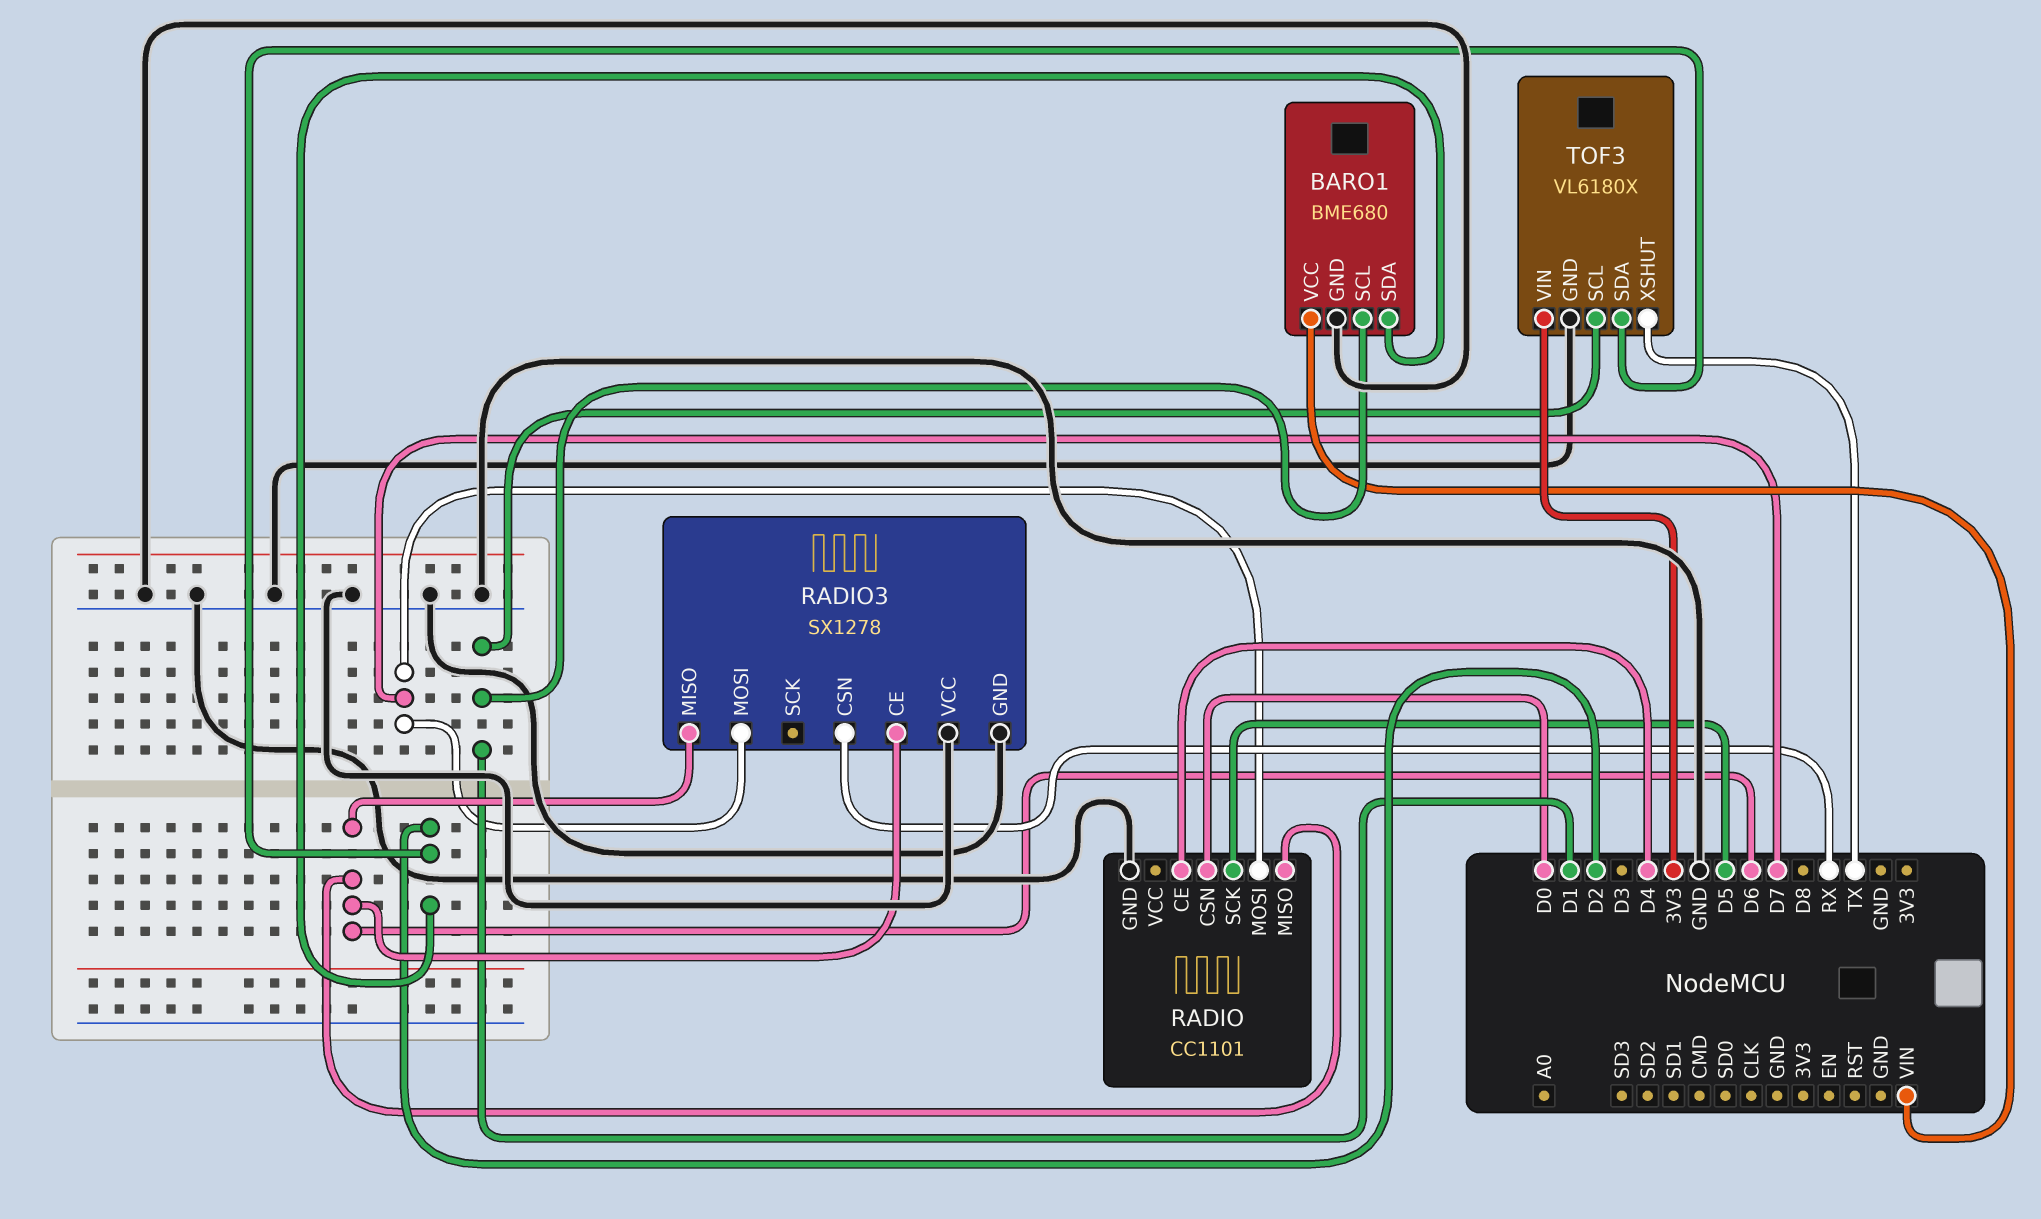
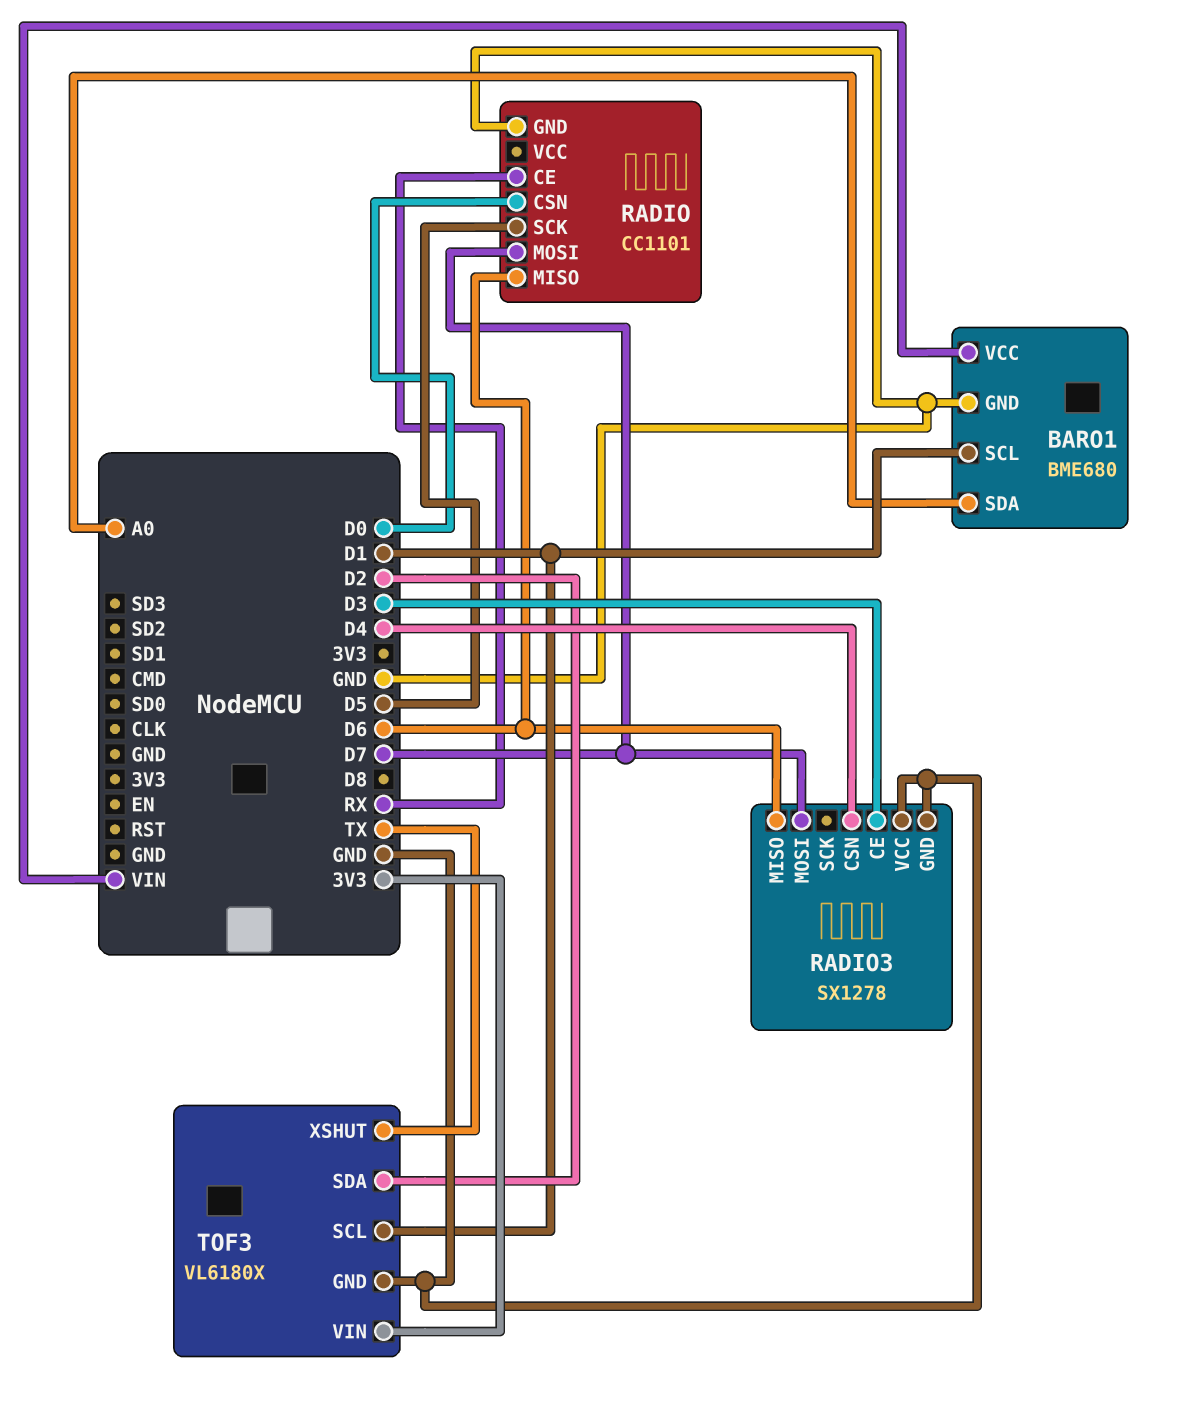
BARO1 pin SDA: D2 -> A0
RADIO pin CE: D4 -> RX
RADIO3 pin CE: D6 -> D3
RADIO3 pin CSN: RX -> D4

